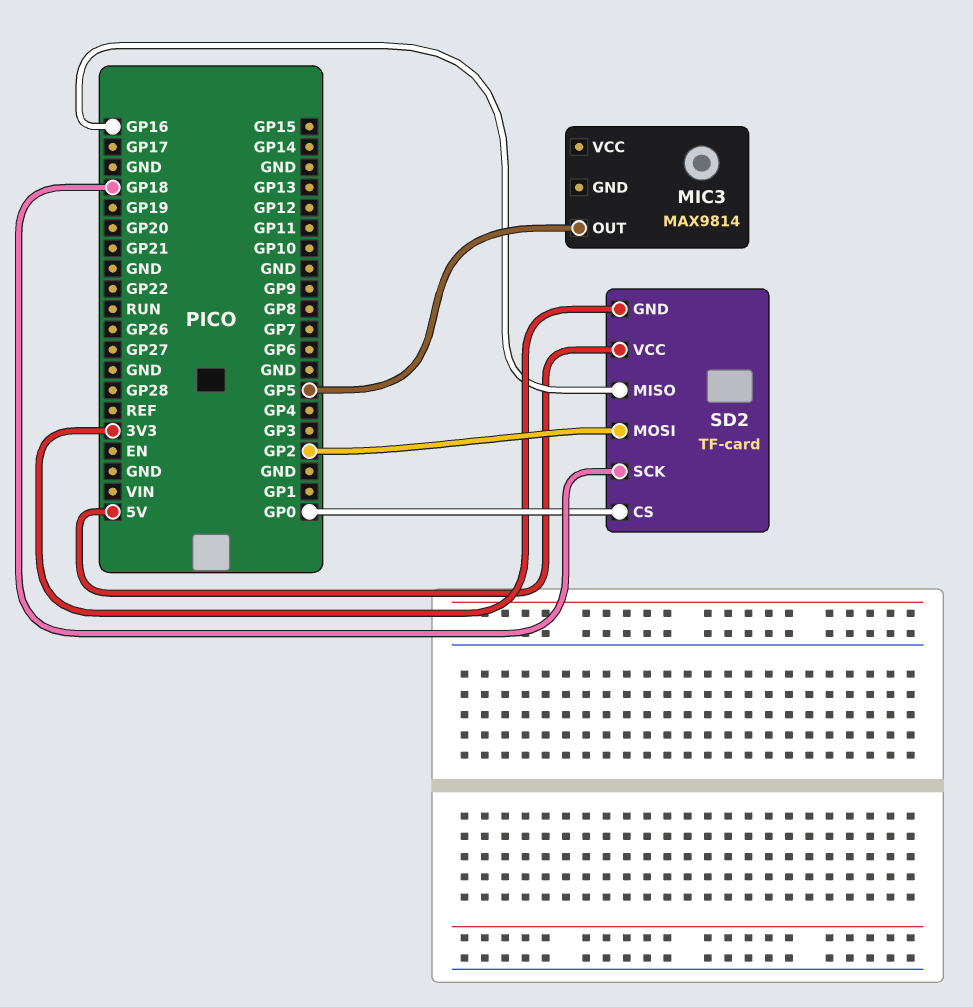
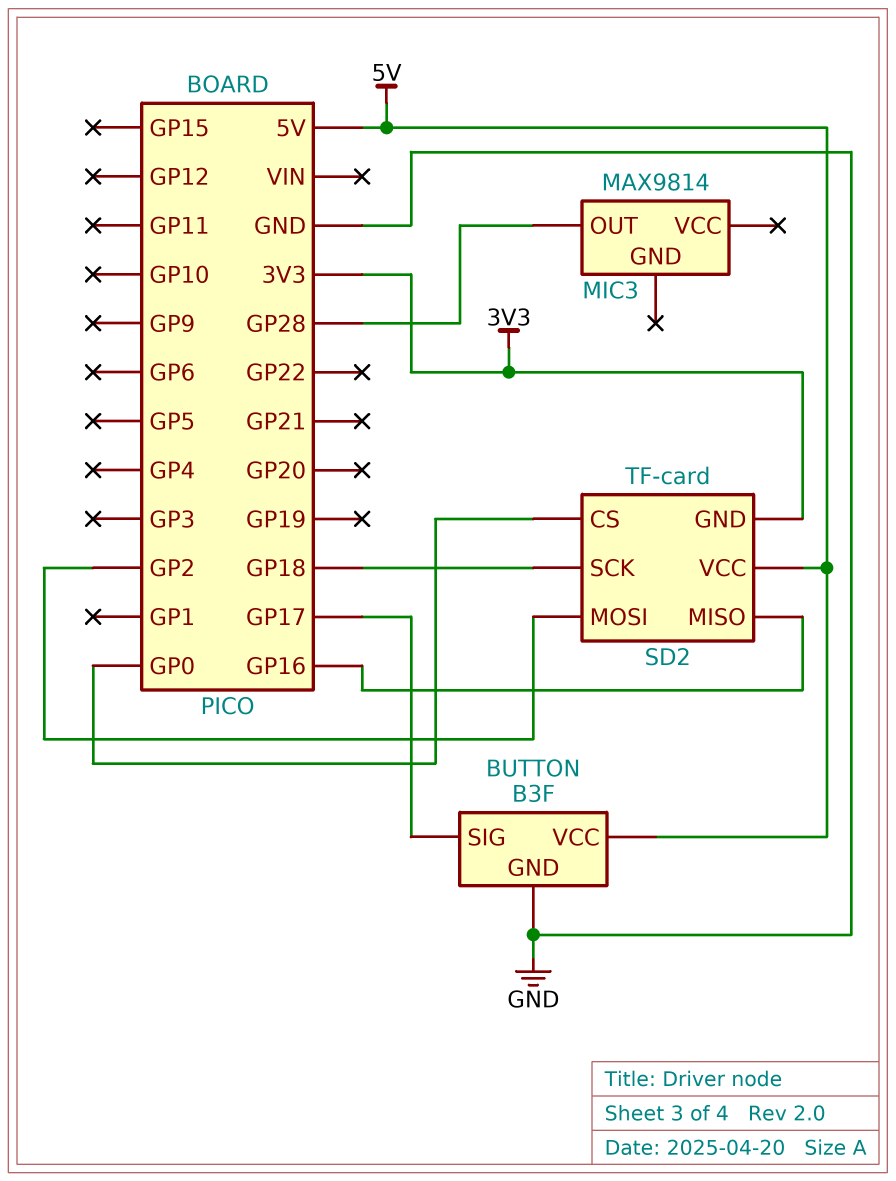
BUTTON: none -> B3F
BUTTON pin GND: none -> GND
BUTTON pin SIG: none -> GP17
BUTTON pin VCC: none -> 5V
MIC3 pin OUT: GP5 -> GP28

